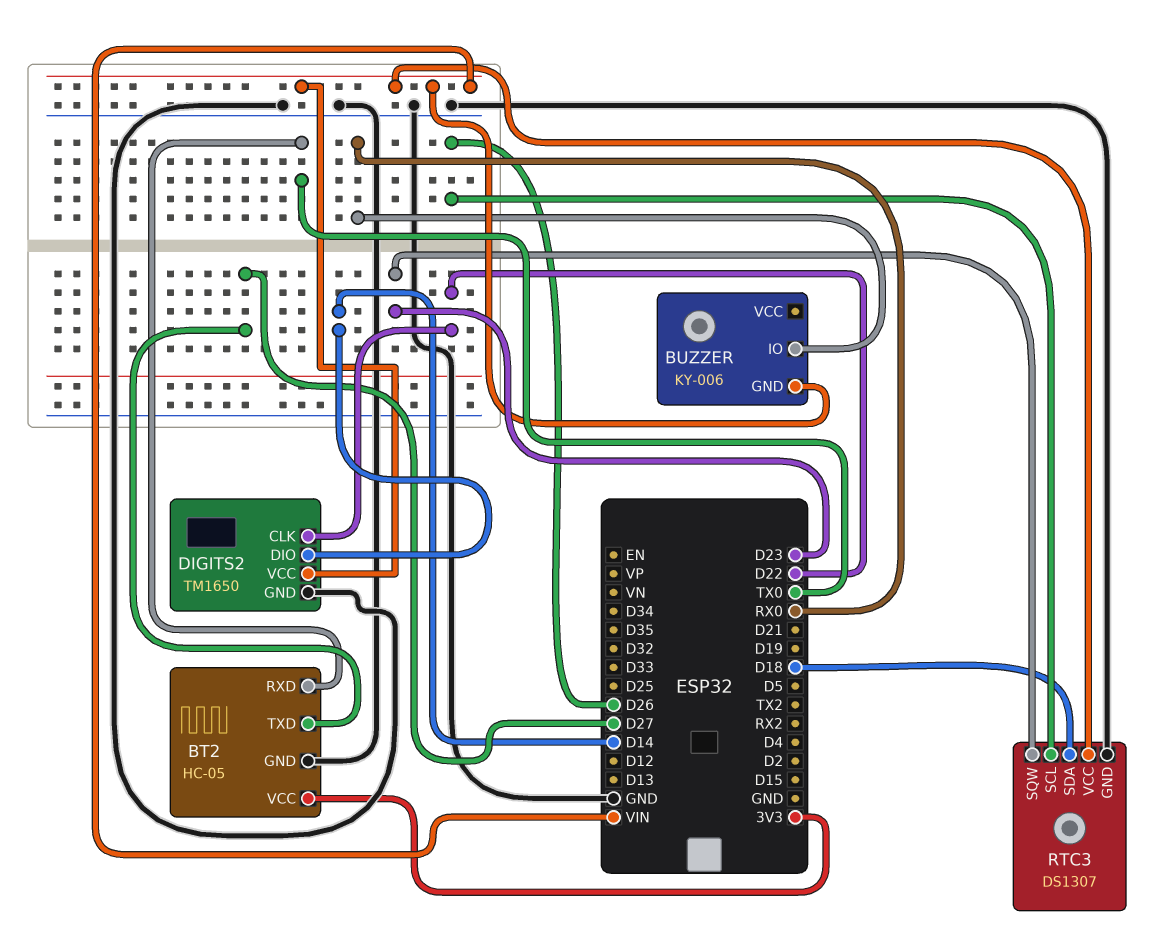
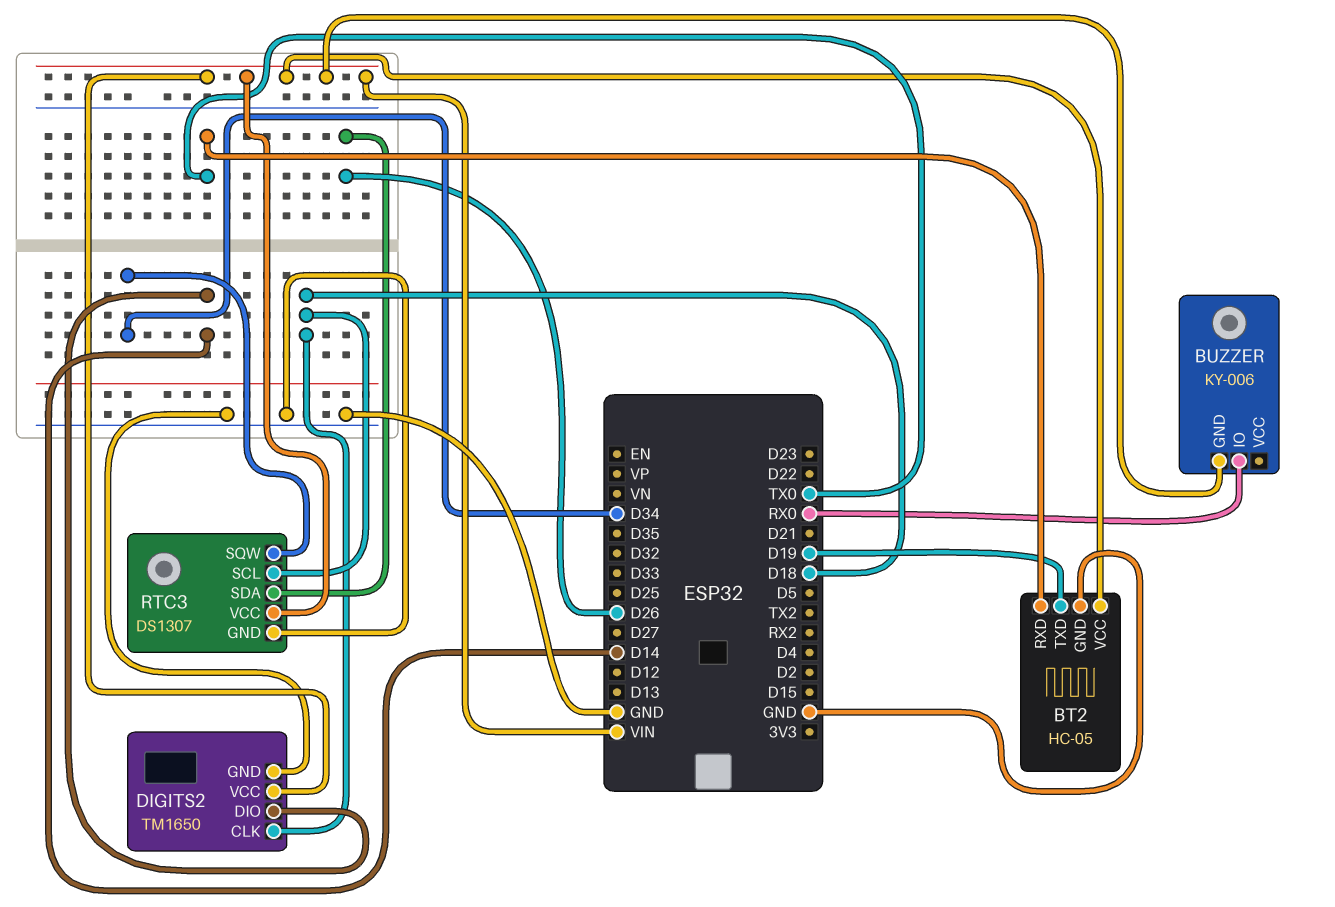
BT2 pin TXD: D27 -> D19
BT2 pin VCC: 3V3 -> VIN
DIGITS2 pin CLK: D22 -> D18
RTC3 pin SCL: D26 -> D18
RTC3 pin SDA: D18 -> D26
RTC3 pin SQW: D23 -> D34

